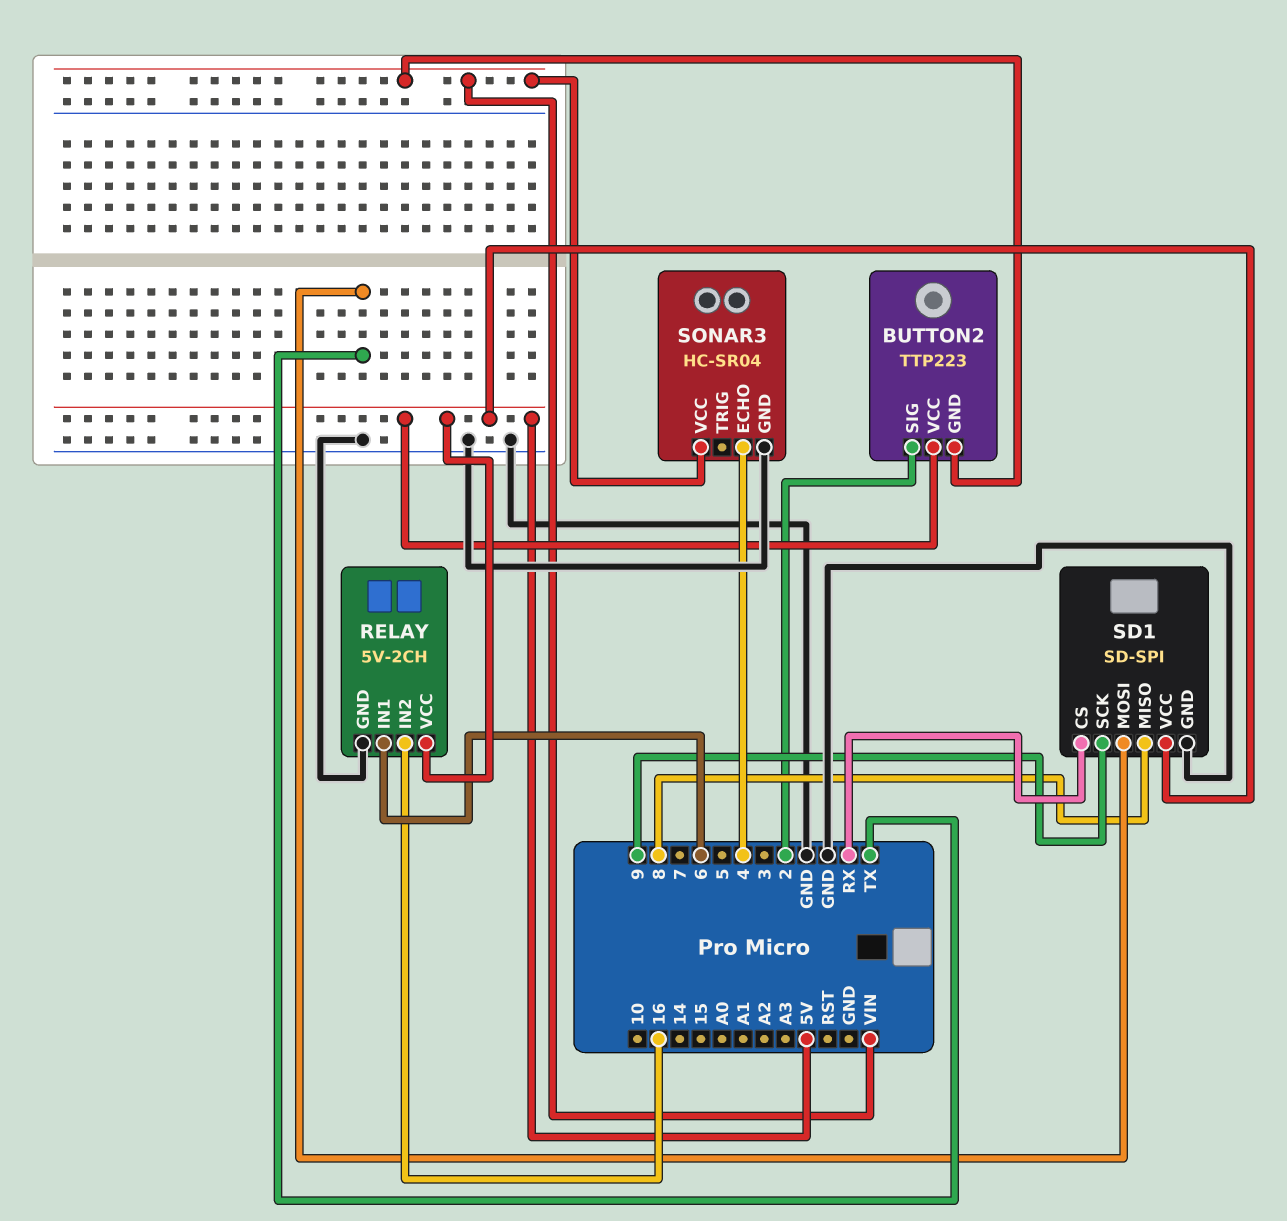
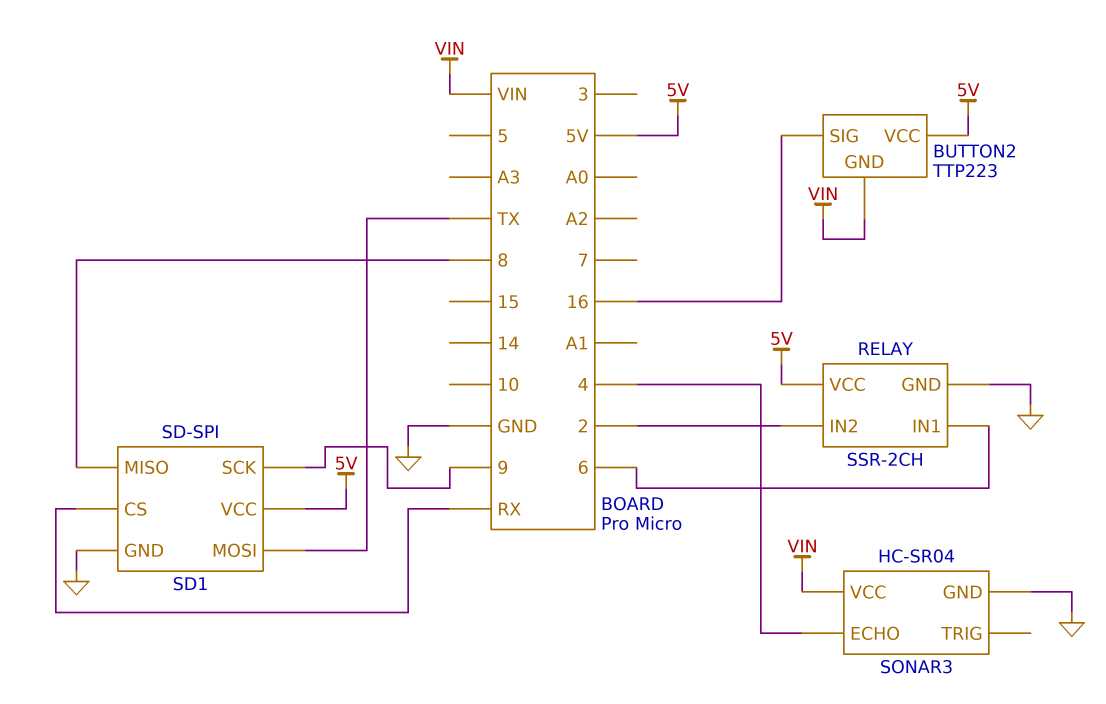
BUTTON2 pin SIG: 2 -> 16
RELAY: 5V-2CH -> SSR-2CH
RELAY pin IN2: 16 -> 2

